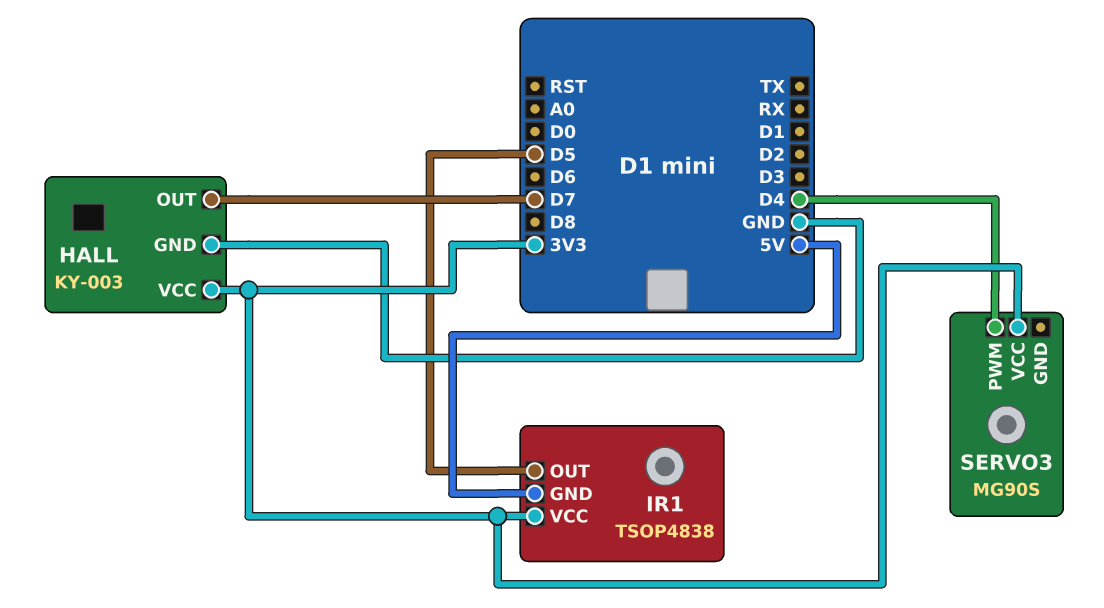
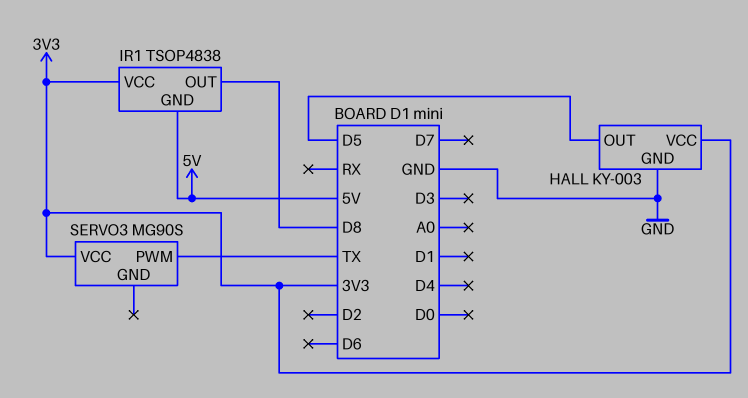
HALL pin OUT: D7 -> D5
IR1 pin OUT: D5 -> D8
SERVO3 pin PWM: D4 -> TX

